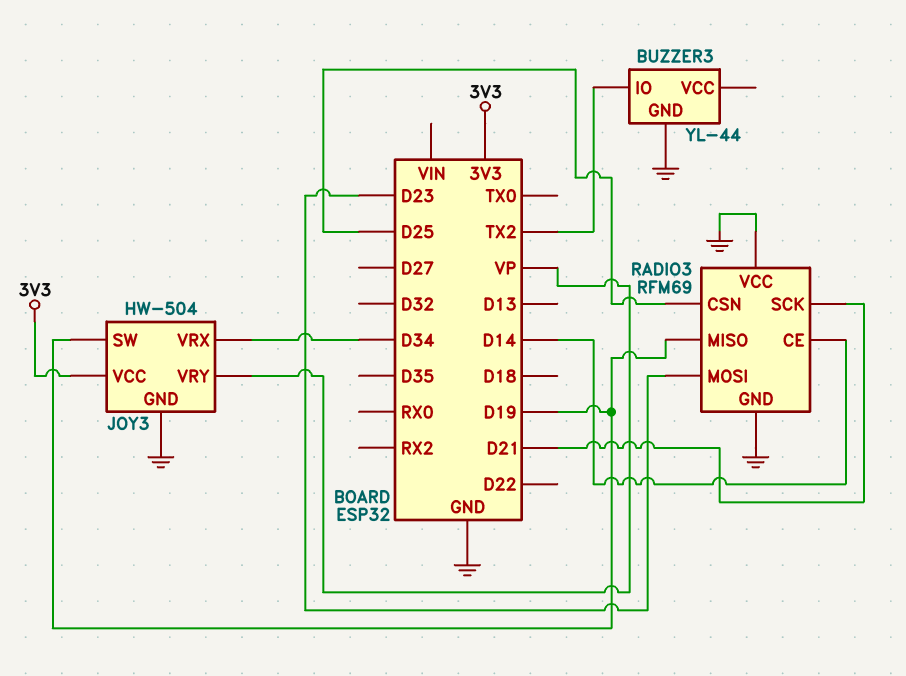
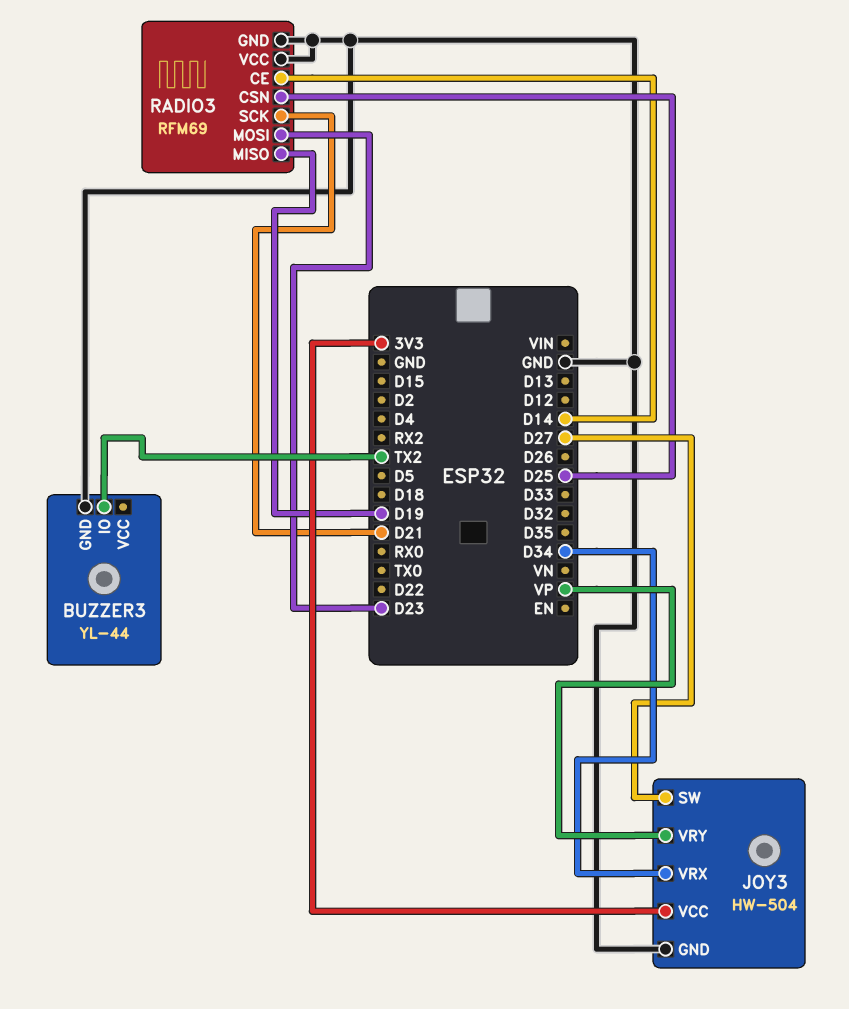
JOY3 pin SW: D19 -> D27

